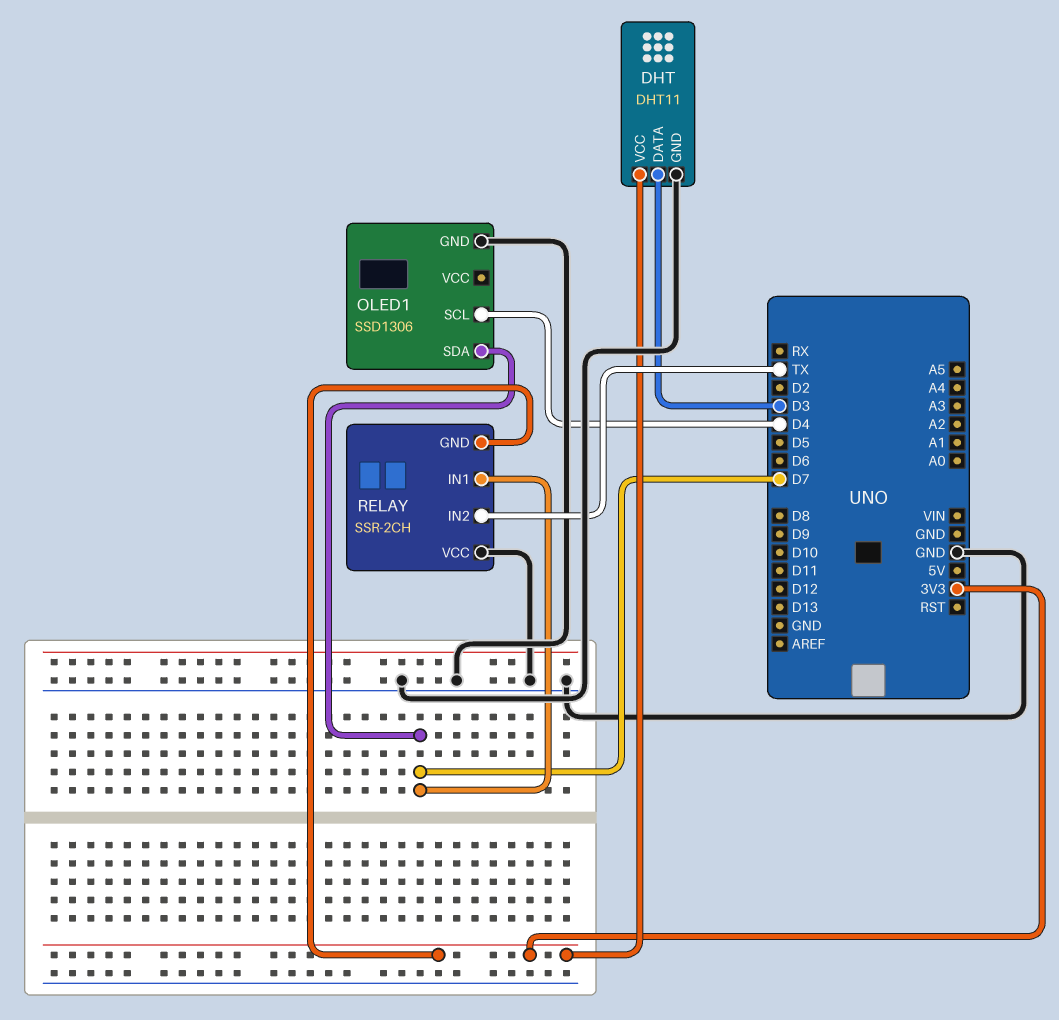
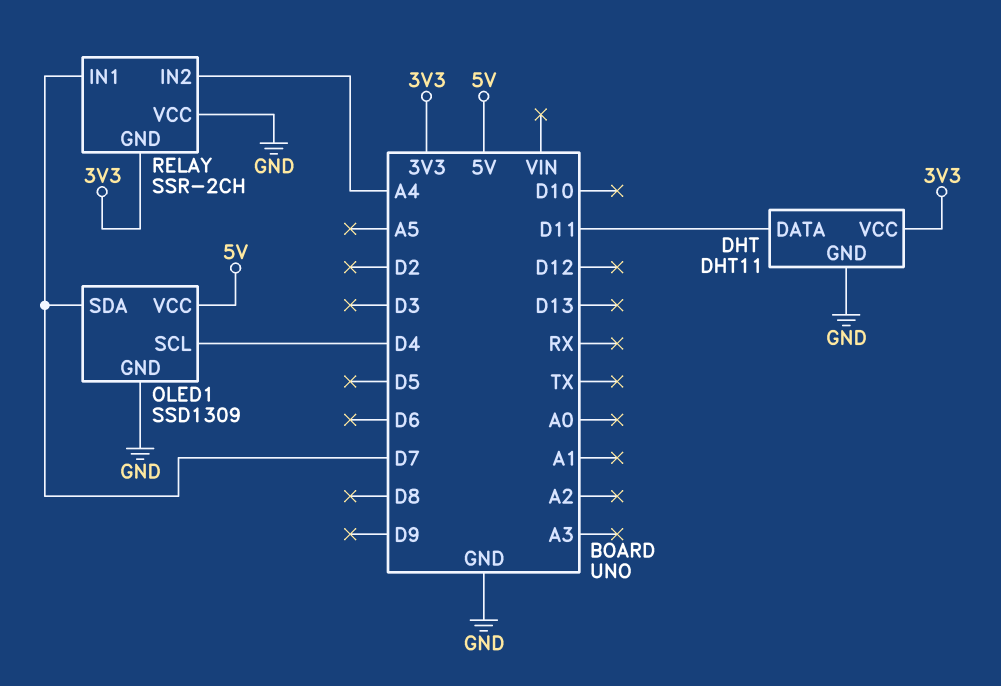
DHT pin DATA: D3 -> D11
OLED1: SSD1306 -> SSD1309
OLED1 pin VCC: none -> 5V
RELAY pin IN2: TX -> A4

